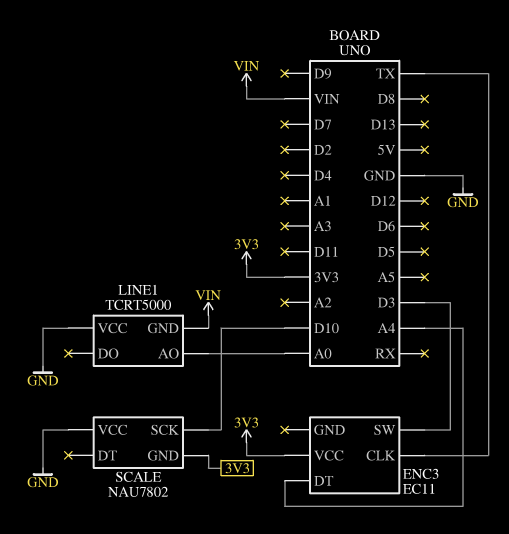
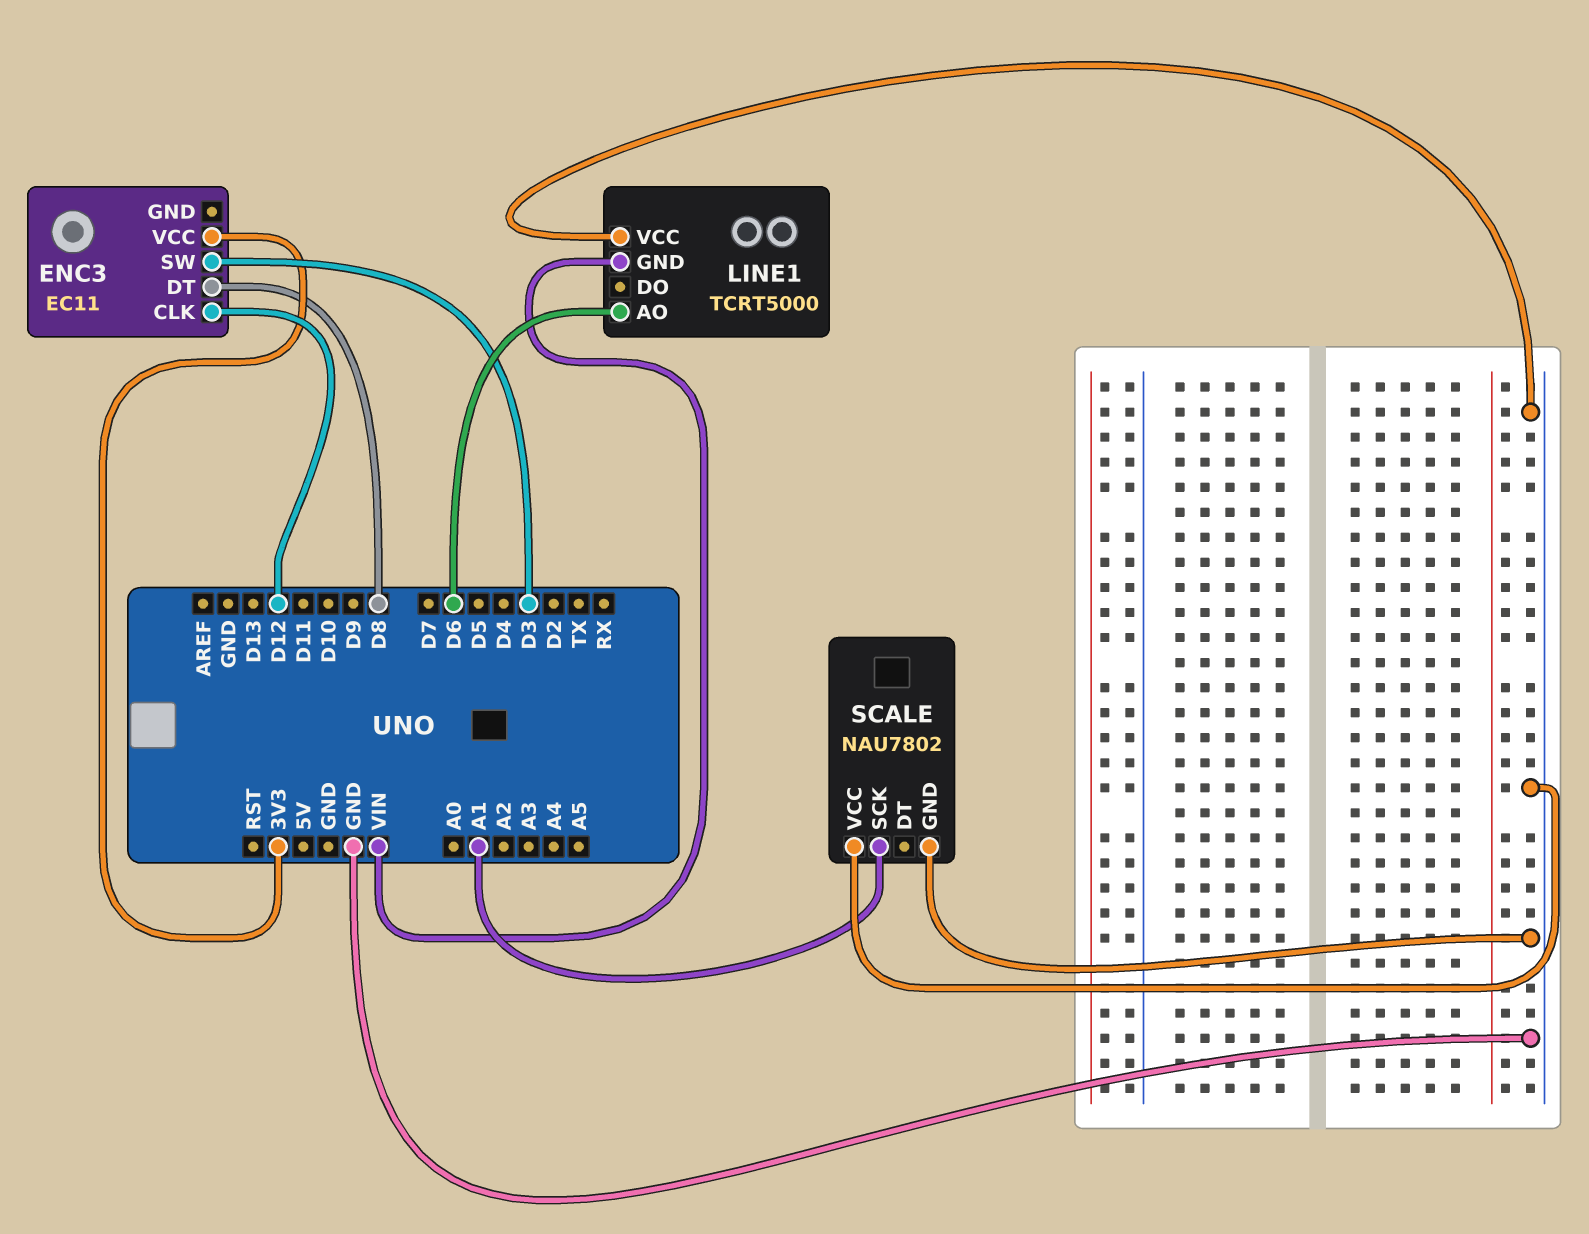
ENC3 pin CLK: TX -> D12
ENC3 pin DT: A4 -> D8
LINE1 pin AO: A0 -> D6
SCALE pin GND: 3V3 -> GND
SCALE pin SCK: D10 -> A1

